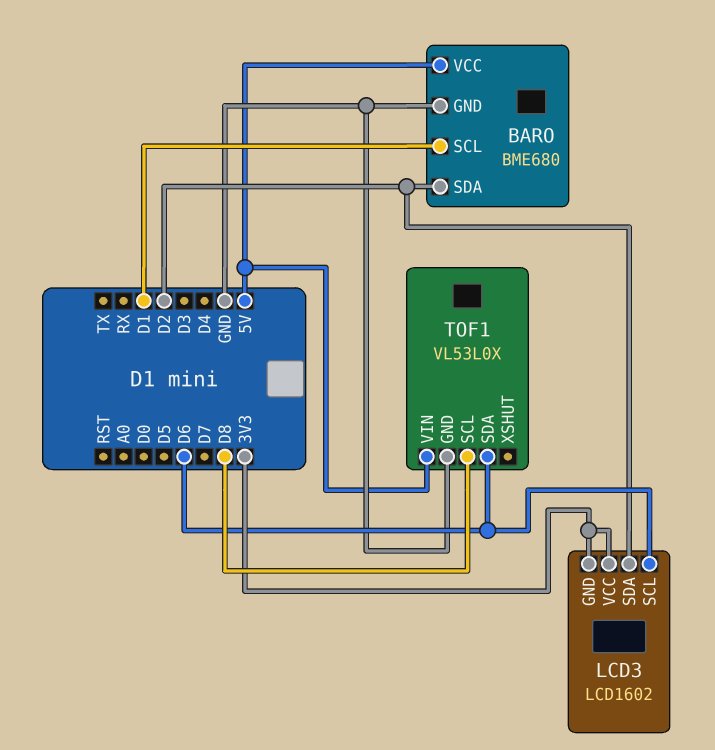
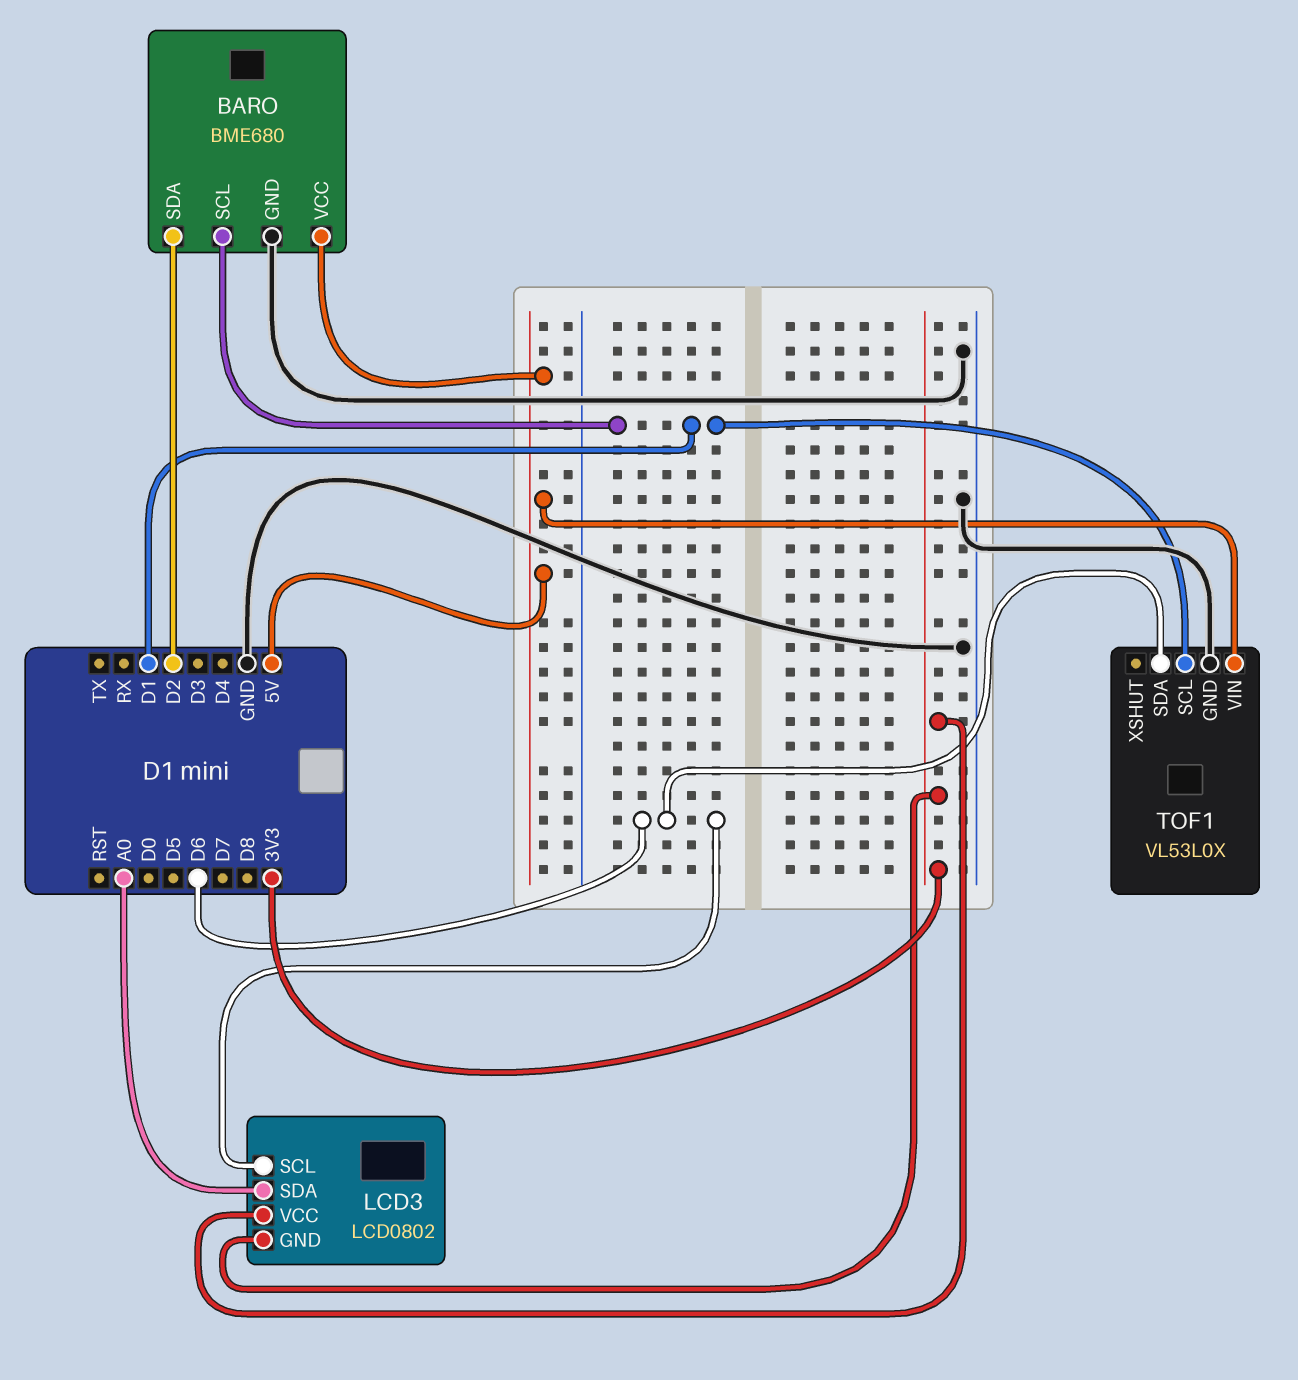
LCD3: LCD1602 -> LCD0802
LCD3 pin SDA: D2 -> A0
TOF1 pin SCL: D8 -> D1

